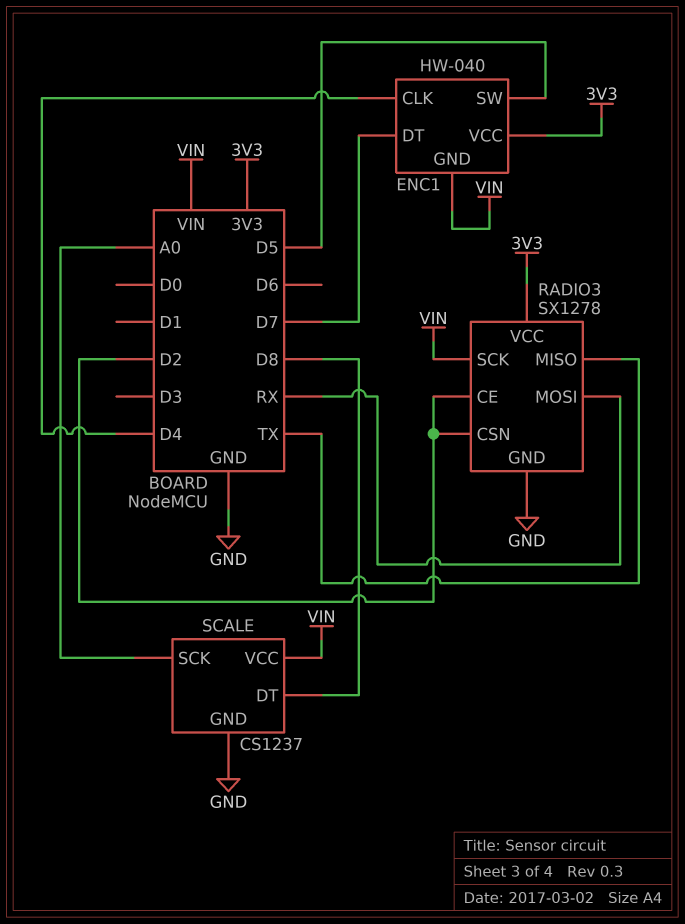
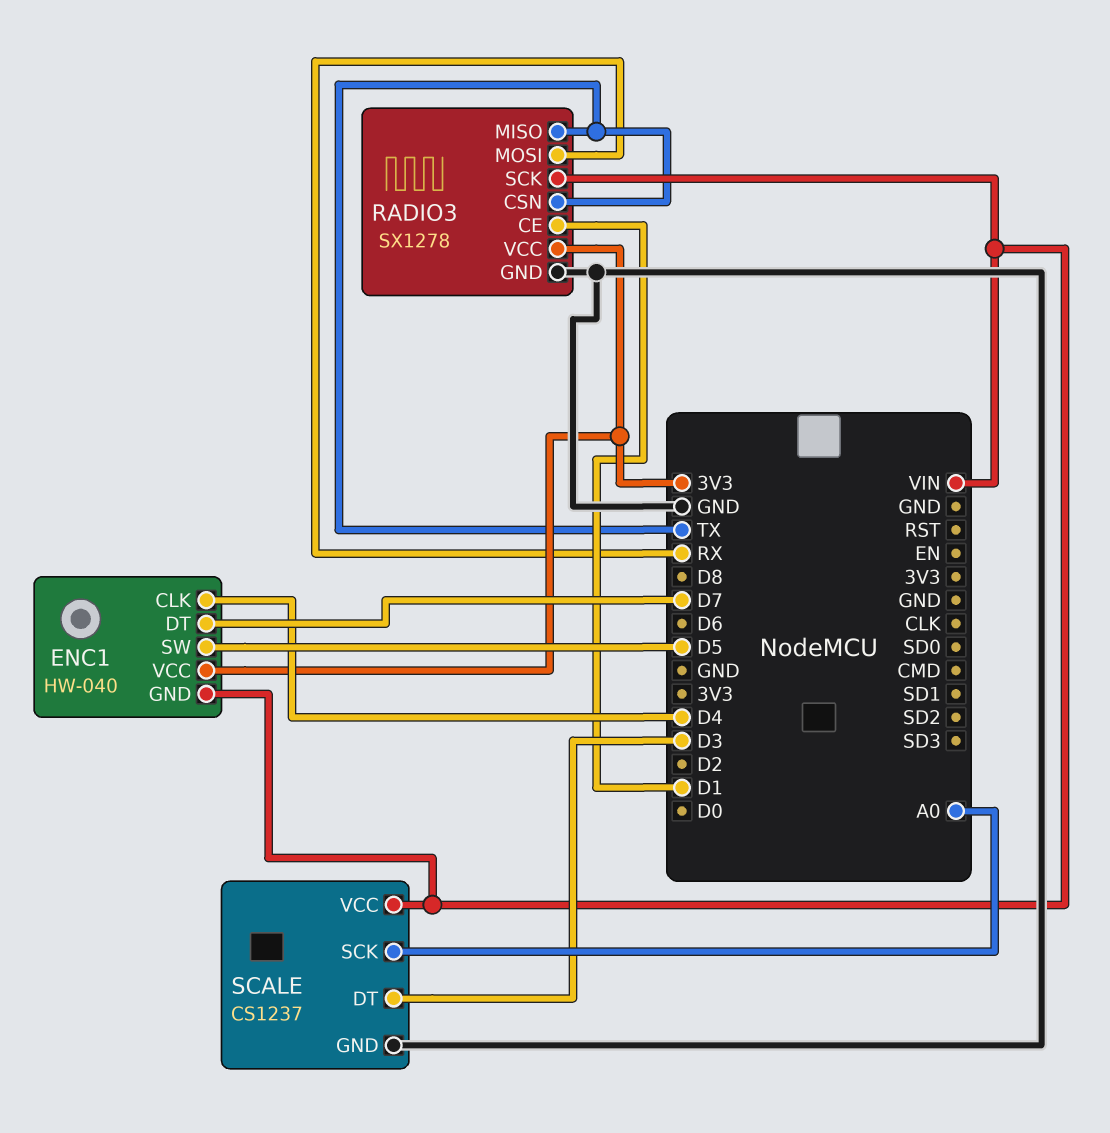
RADIO3 pin CE: D2 -> D1
RADIO3 pin CSN: D2 -> TX
SCALE pin DT: D8 -> D3

